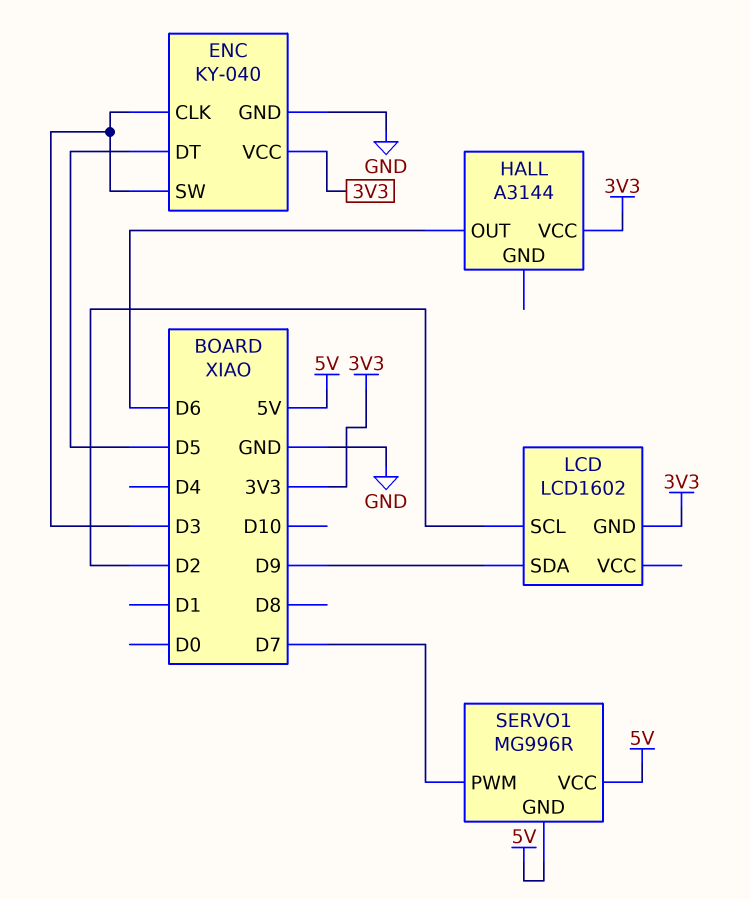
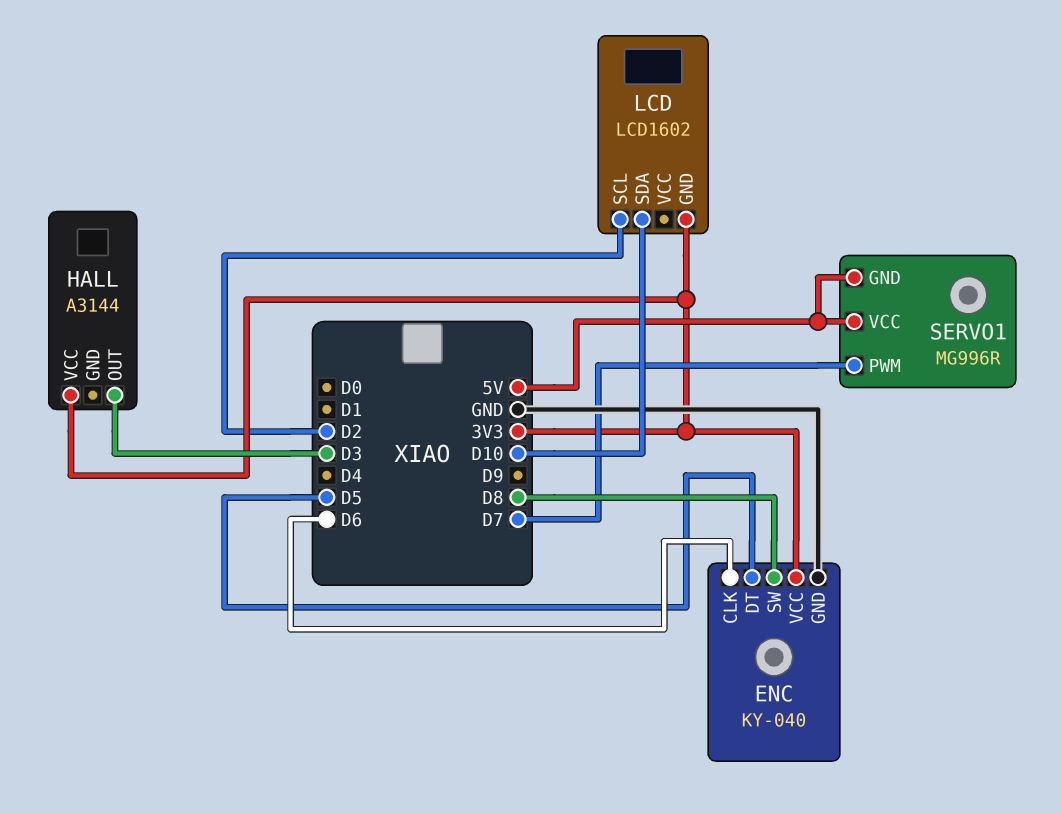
ENC pin CLK: D3 -> D6
ENC pin SW: D3 -> D8
HALL pin OUT: D6 -> D3
LCD pin SDA: D9 -> D10

